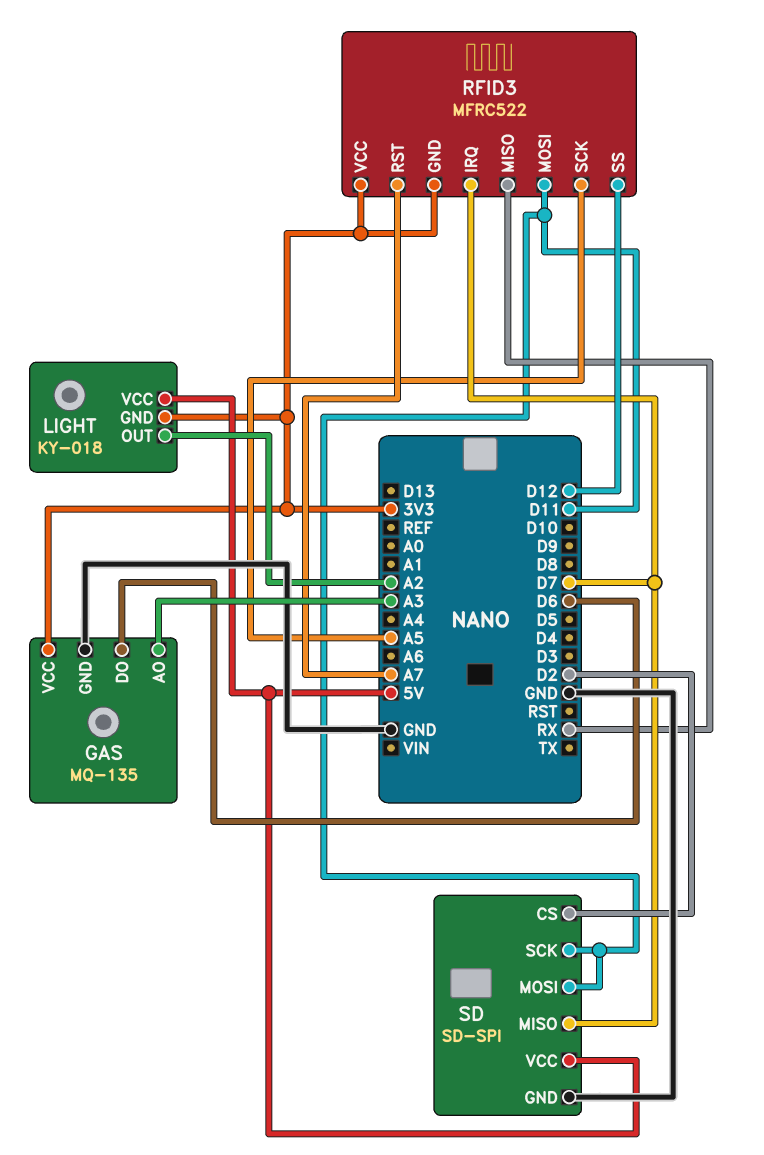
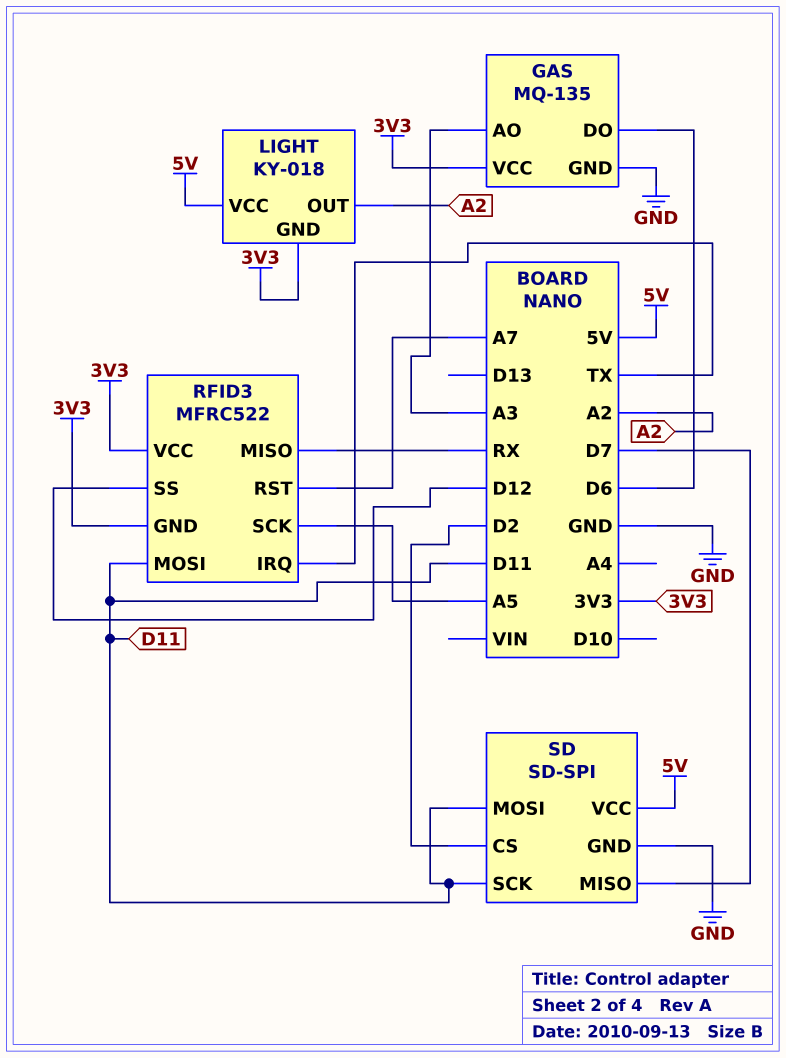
RFID3 pin IRQ: D7 -> TX

